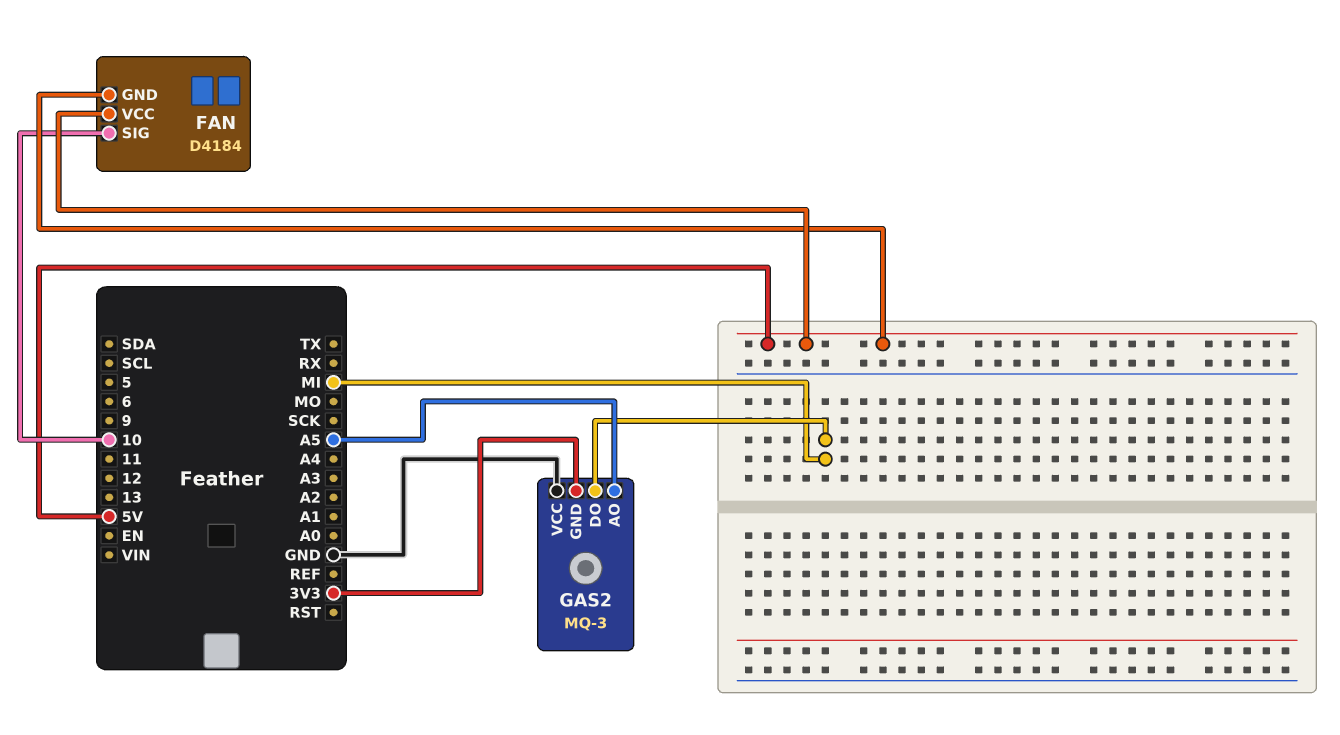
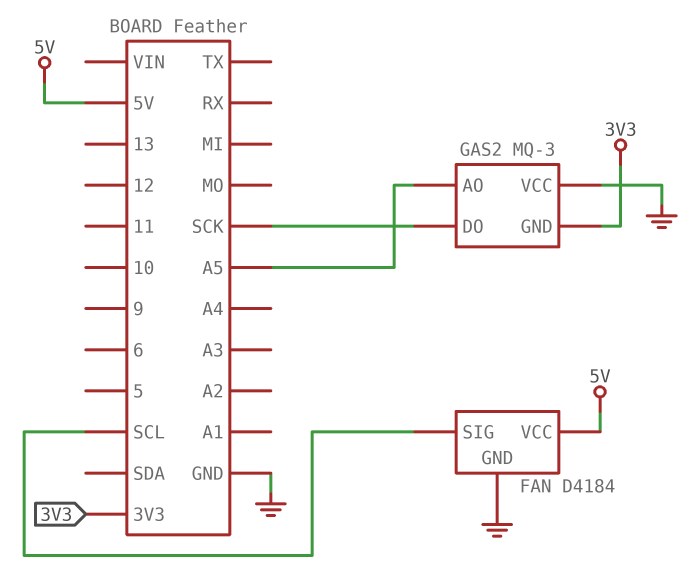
FAN pin GND: 5V -> GND
FAN pin SIG: 10 -> SCL
GAS2 pin DO: MI -> SCK

